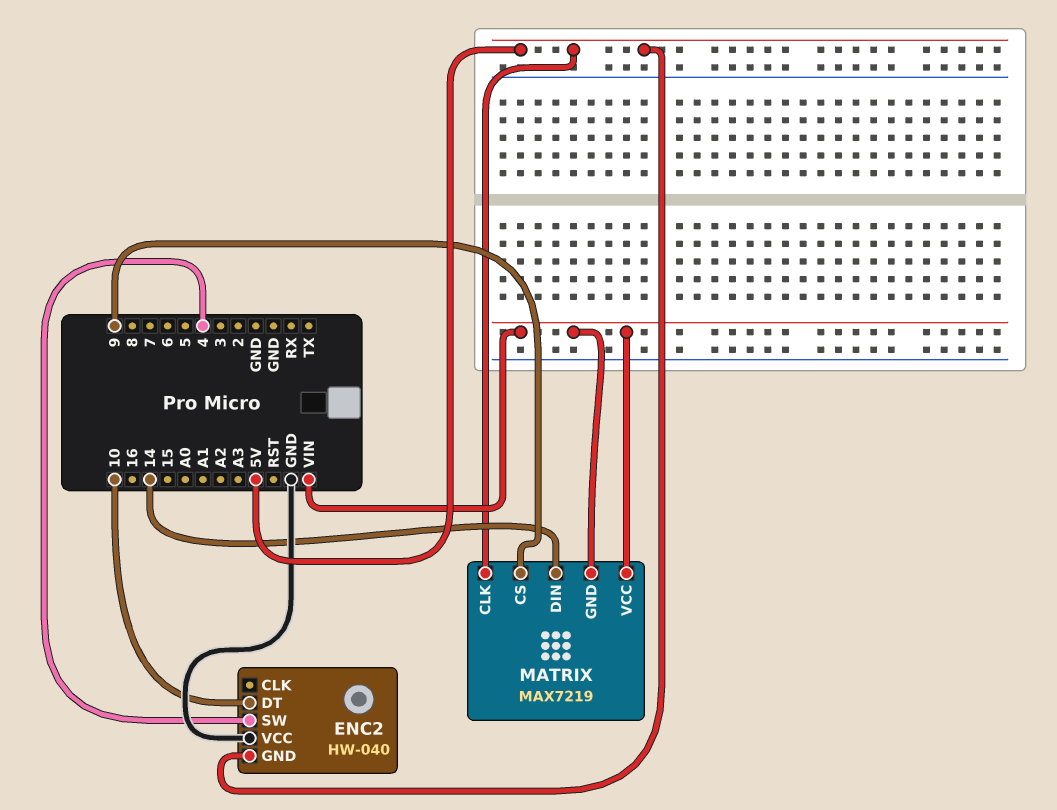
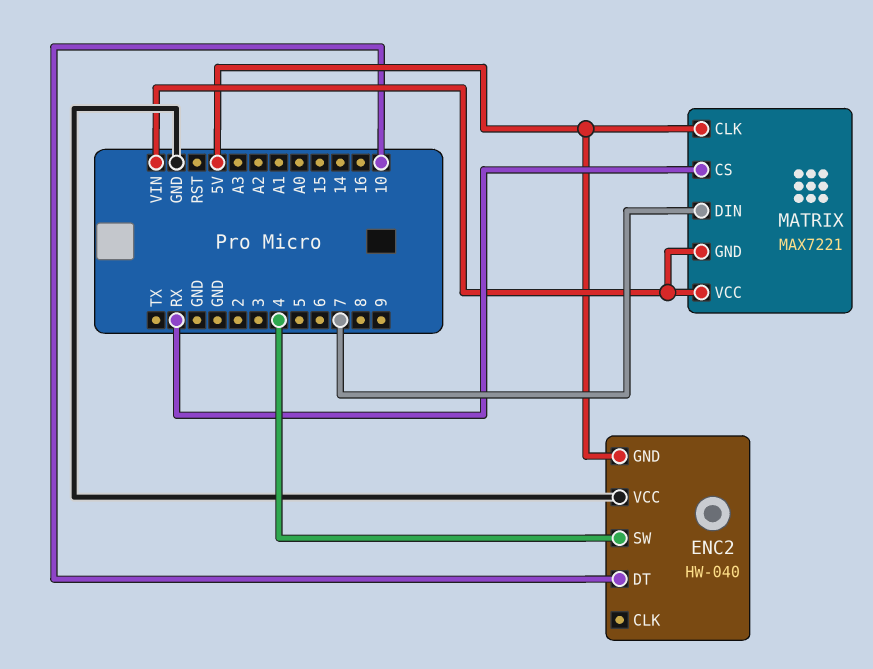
MATRIX: MAX7219 -> MAX7221
MATRIX pin CS: 9 -> RX
MATRIX pin DIN: 14 -> 7

